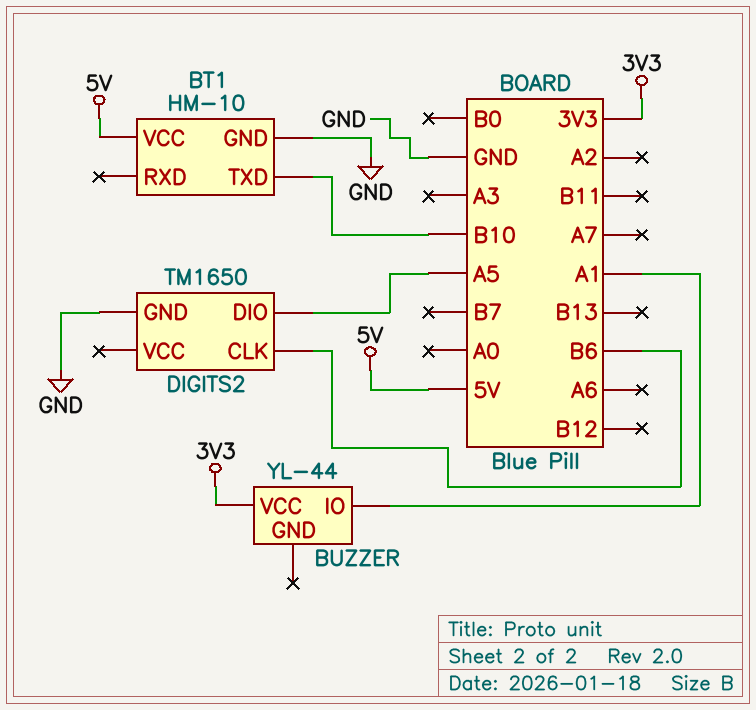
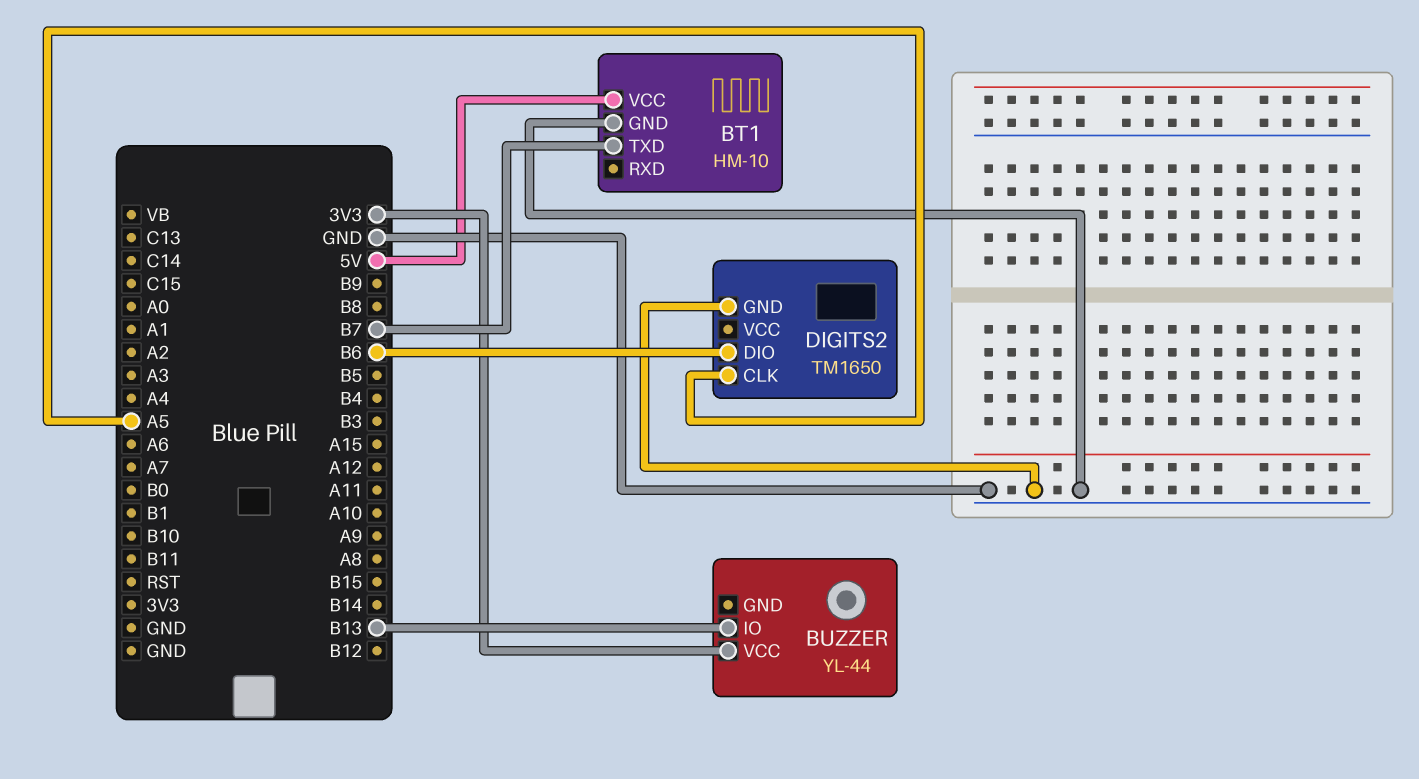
BT1 pin TXD: B10 -> B7
BUZZER pin IO: A1 -> B13
DIGITS2 pin CLK: B6 -> A5
DIGITS2 pin DIO: A5 -> B6

